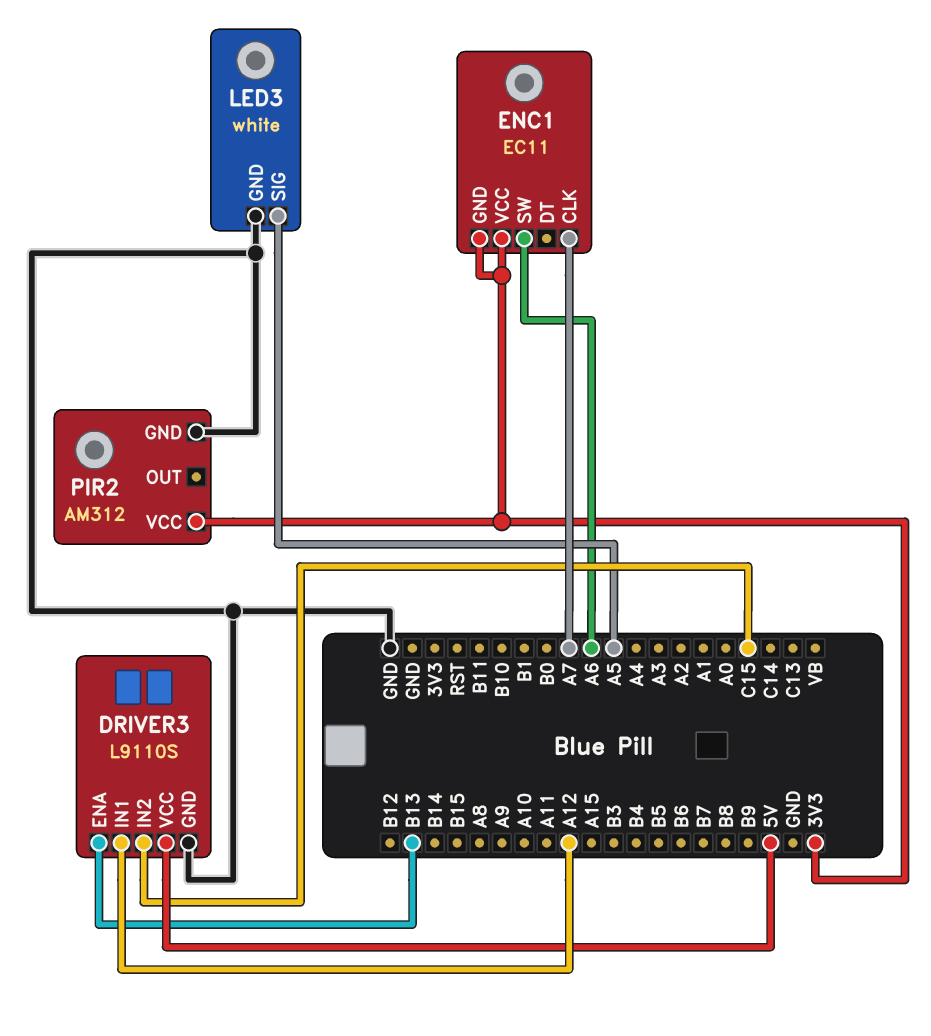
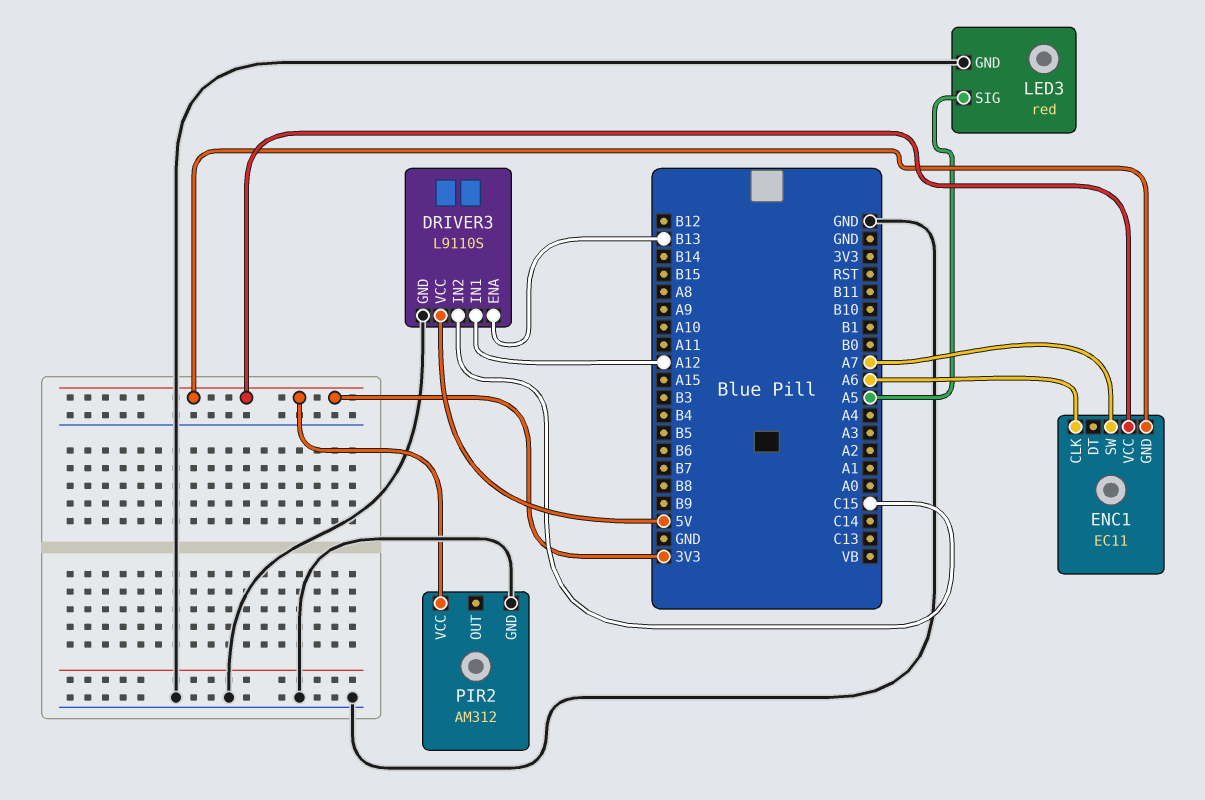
ENC1 pin CLK: A7 -> A6
ENC1 pin SW: A6 -> A7
LED3: white -> red

